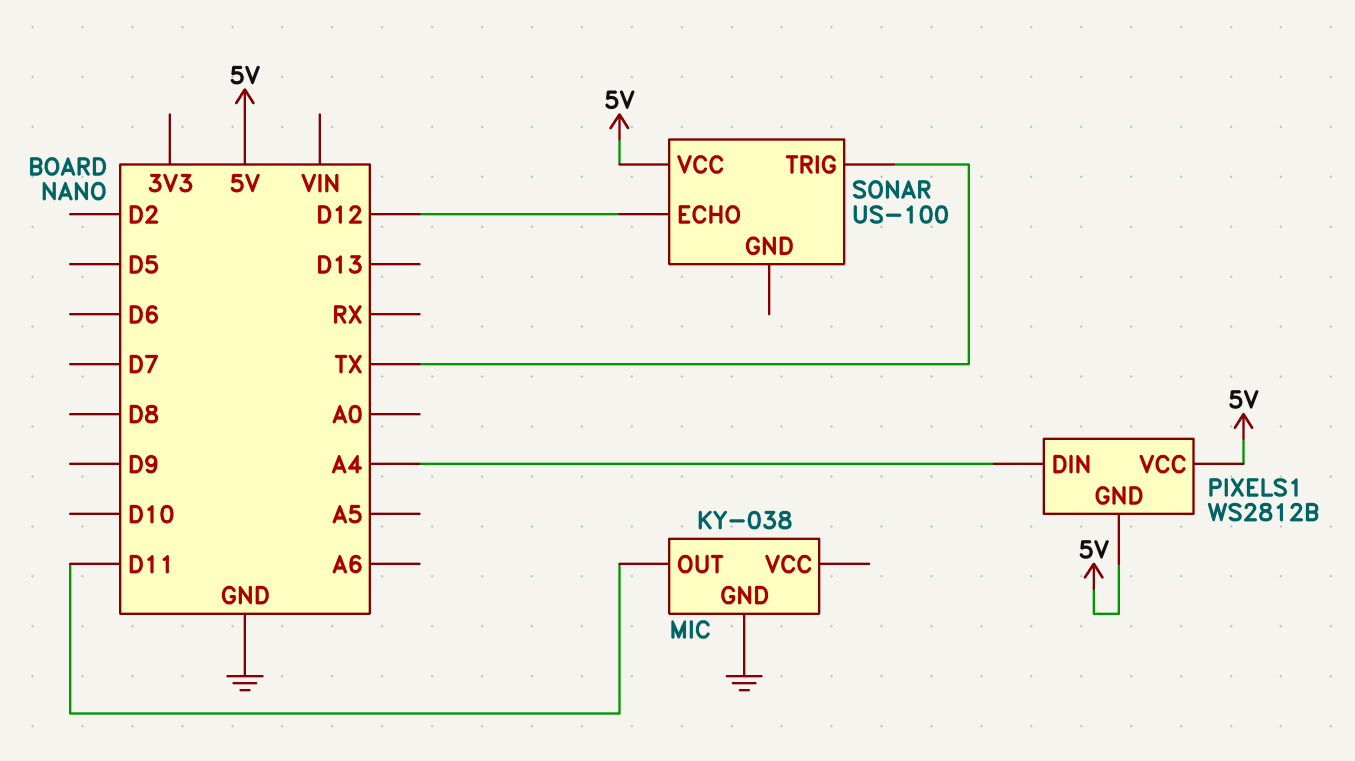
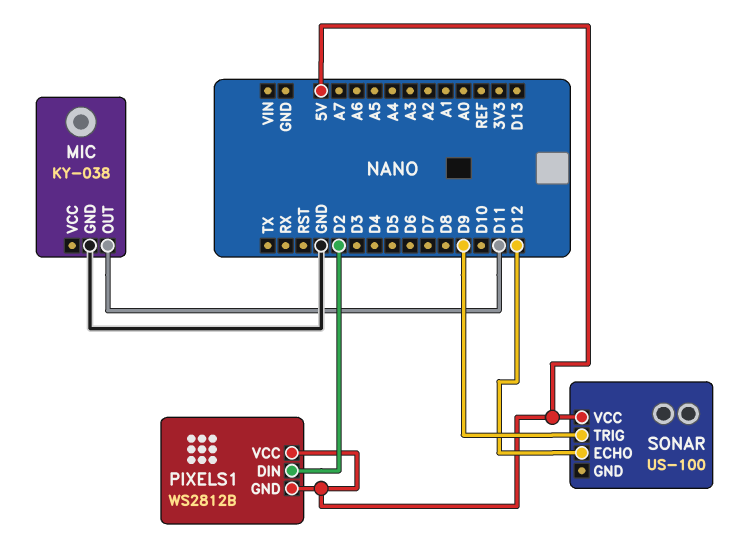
PIXELS1 pin DIN: A4 -> D2
SONAR pin TRIG: TX -> D9

